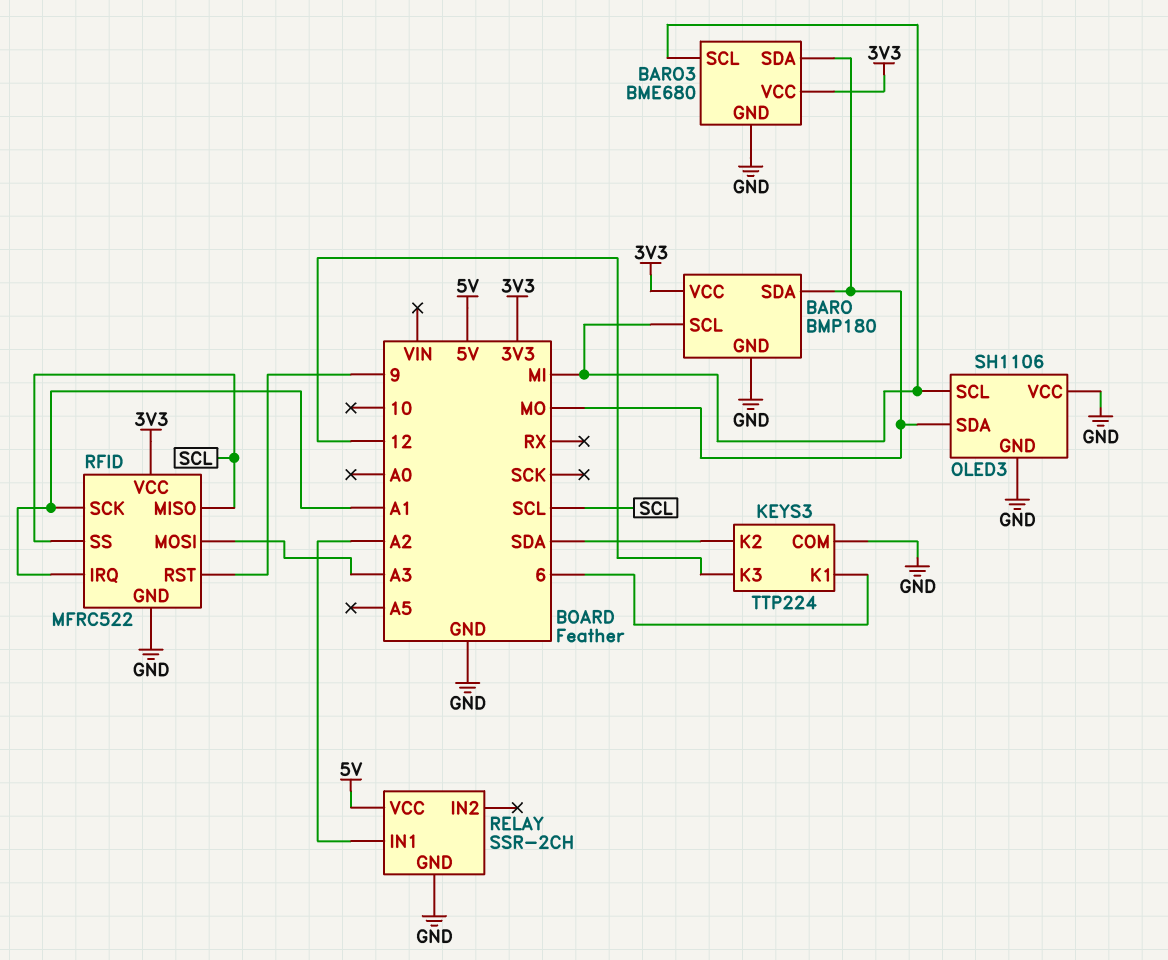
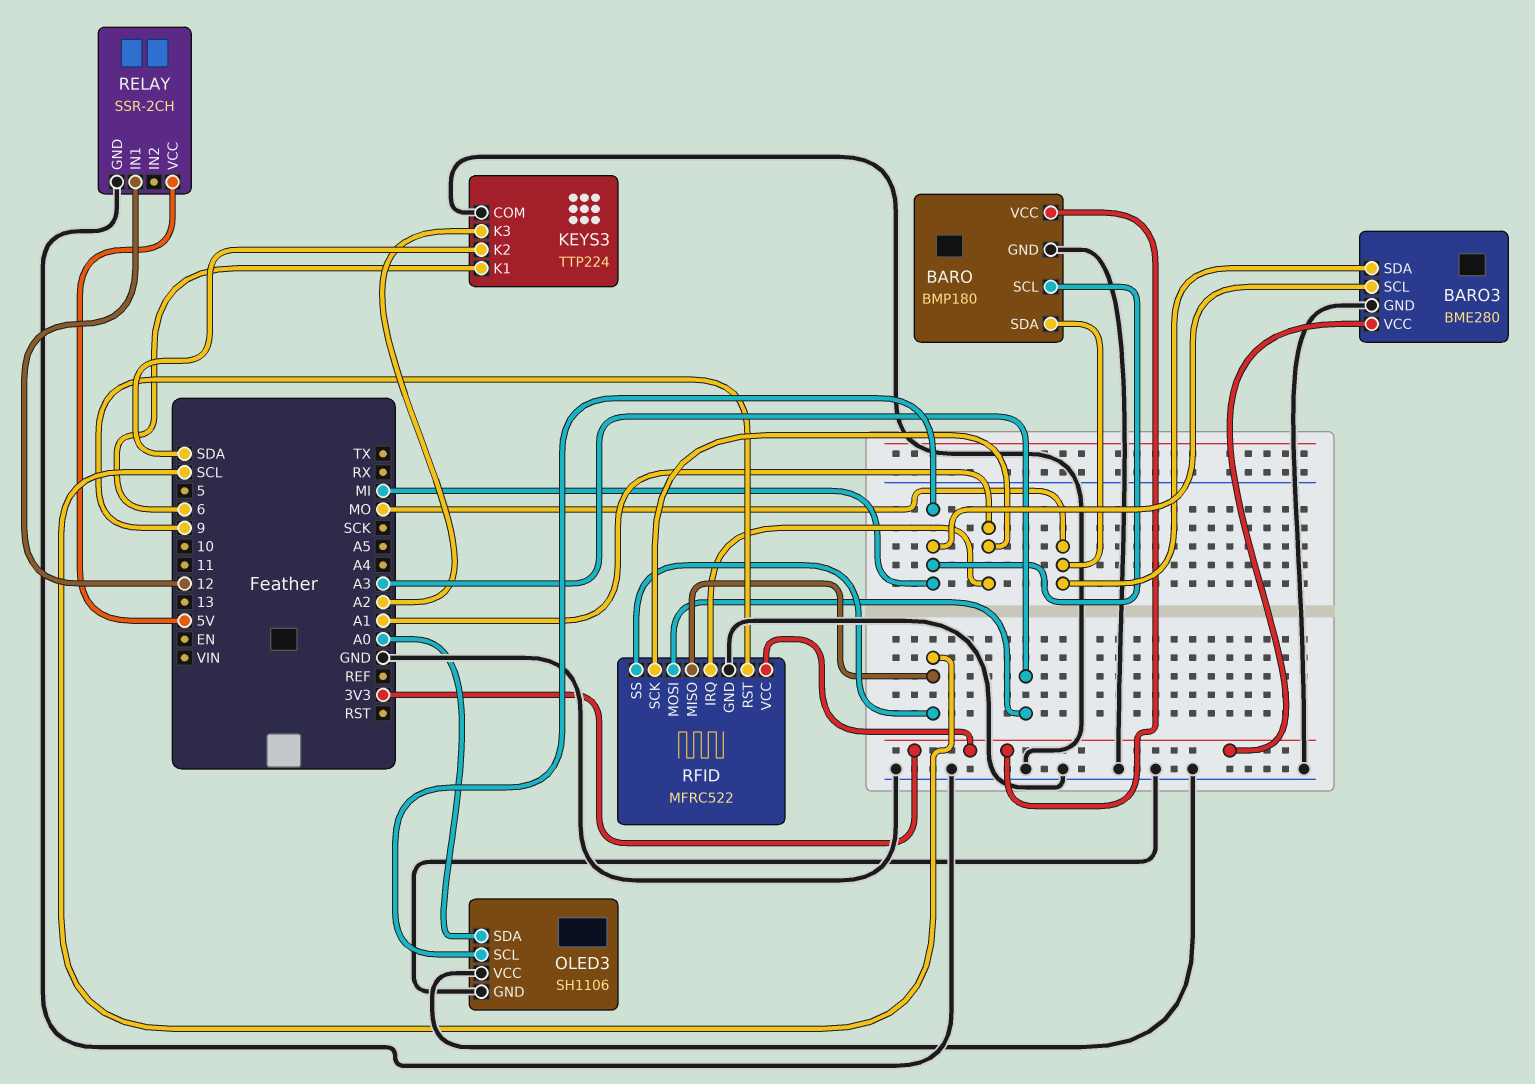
BARO3: BME680 -> BME280
KEYS3 pin K3: 12 -> A2
OLED3 pin SDA: MO -> A0
RELAY pin IN1: A2 -> 12

